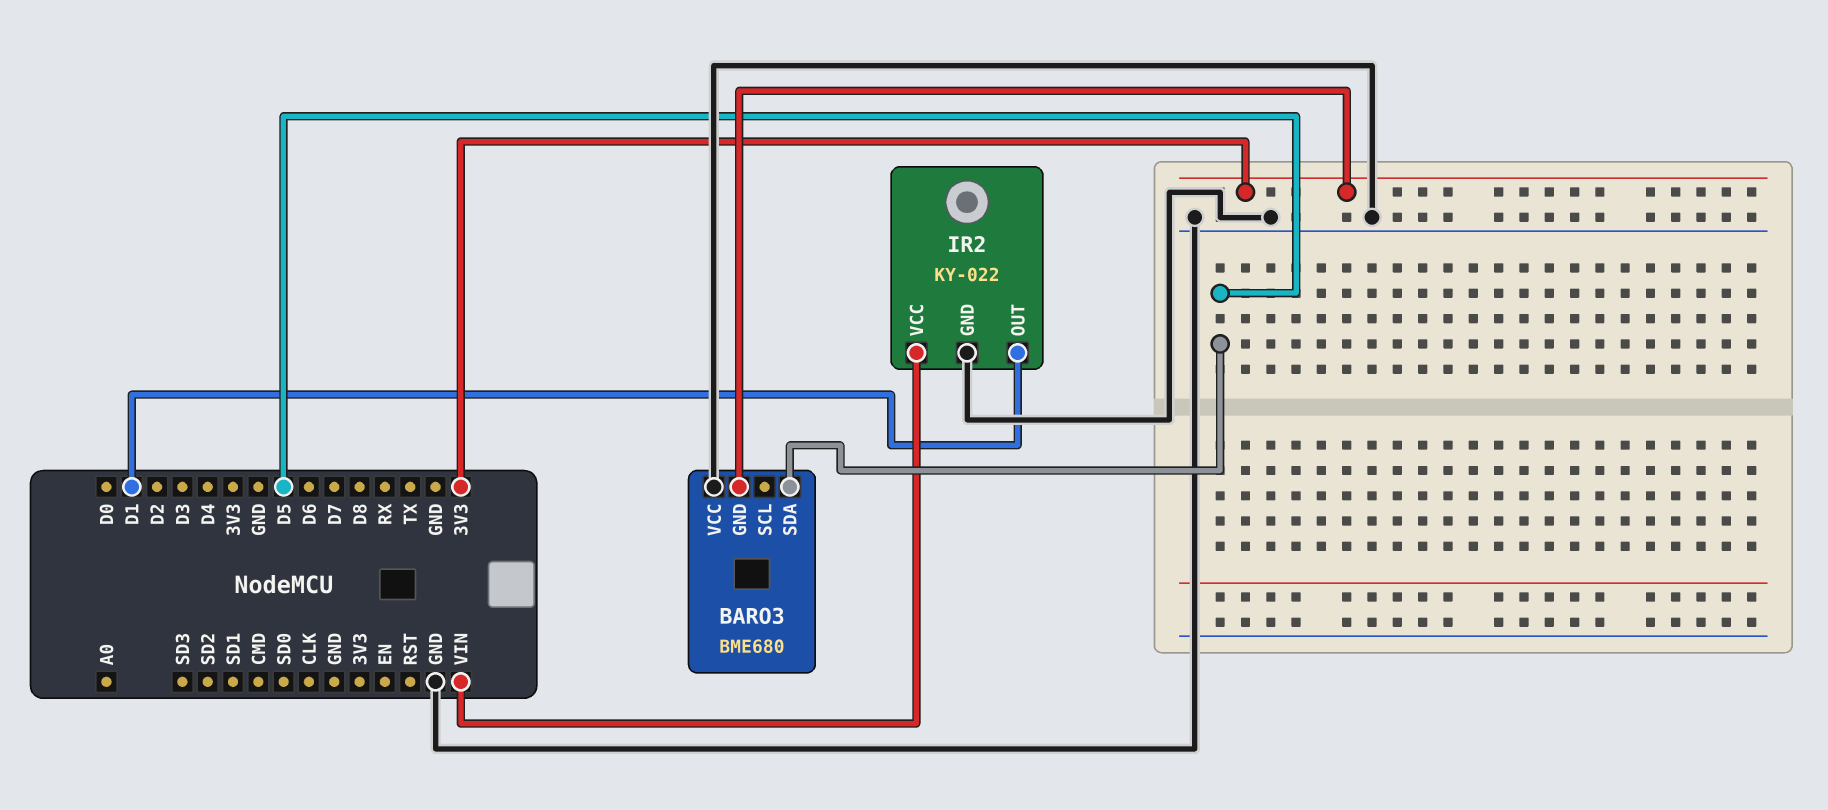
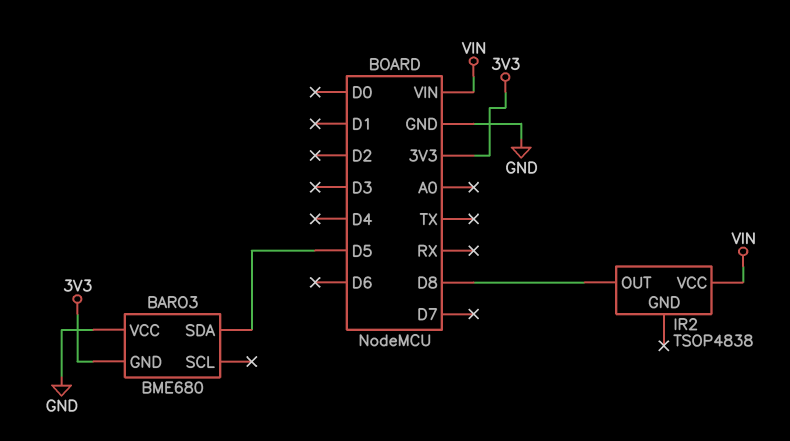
IR2: KY-022 -> TSOP4838
IR2 pin GND: GND -> none
IR2 pin OUT: D1 -> D8

